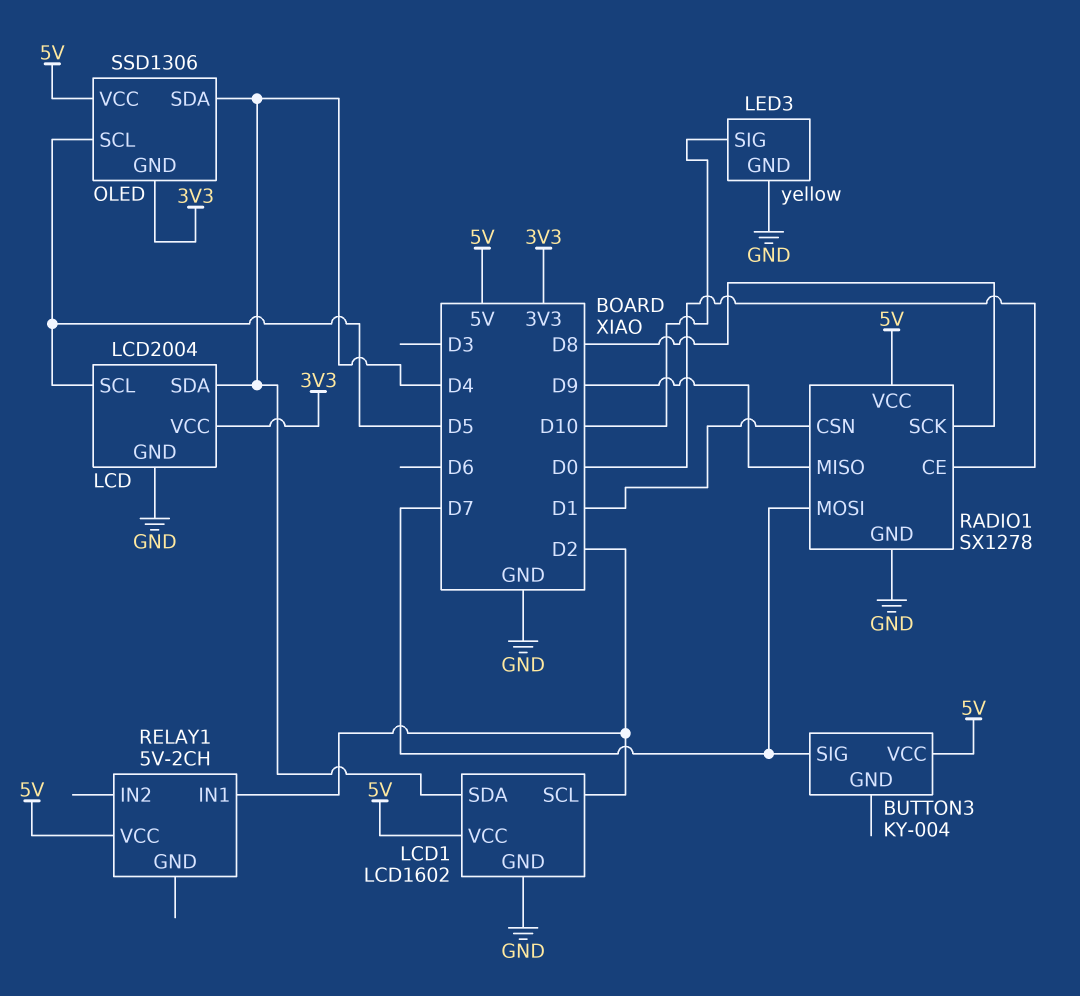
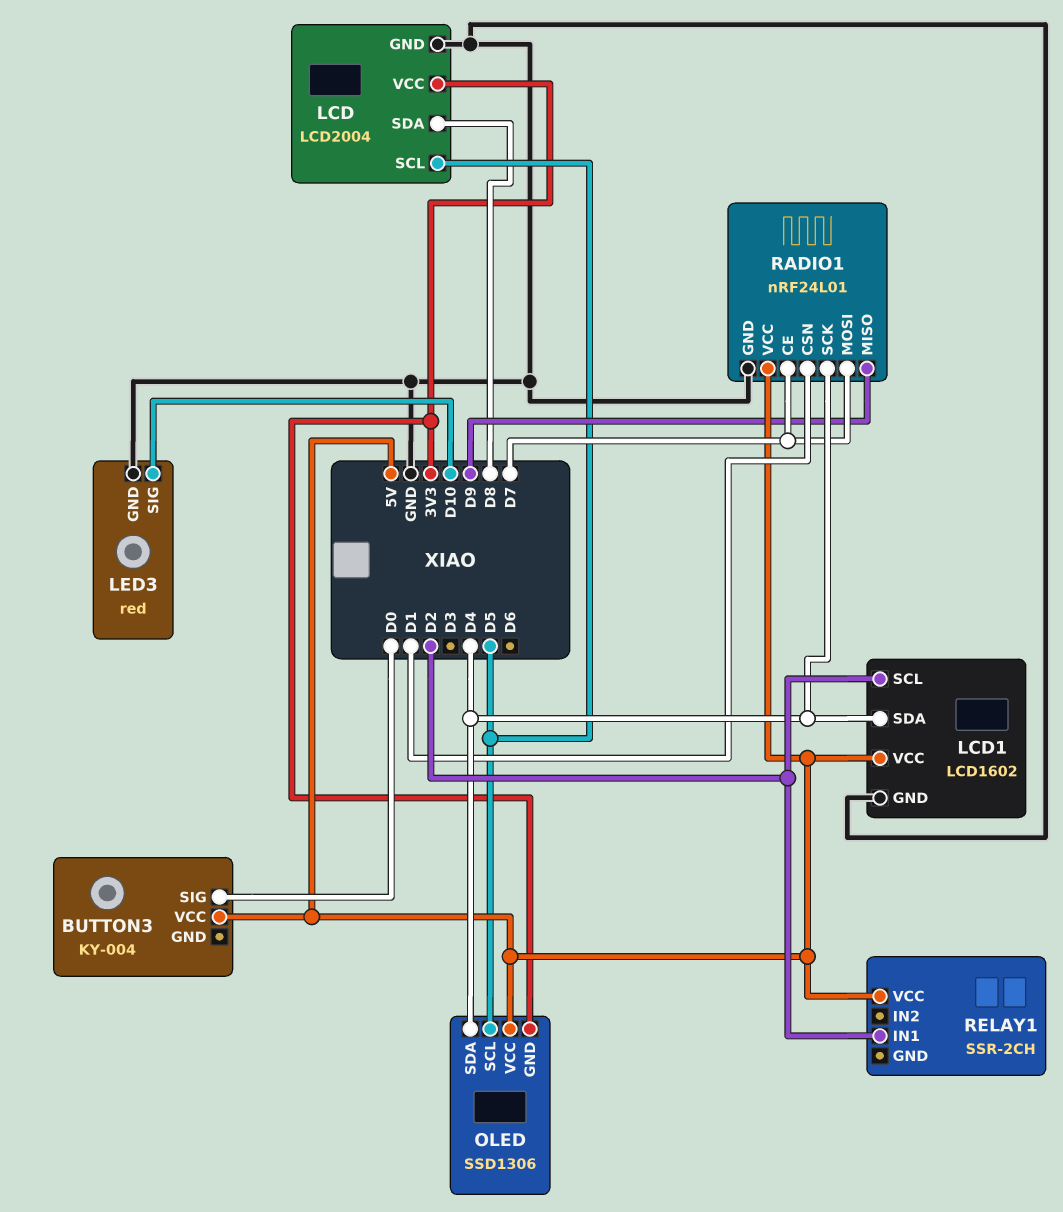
BUTTON3 pin SIG: D7 -> D0
LCD pin SDA: D4 -> D8
LED3: yellow -> red
RADIO1: SX1278 -> nRF24L01
RADIO1 pin CE: D0 -> D7
RADIO1 pin SCK: D8 -> D4
RELAY1: 5V-2CH -> SSR-2CH

